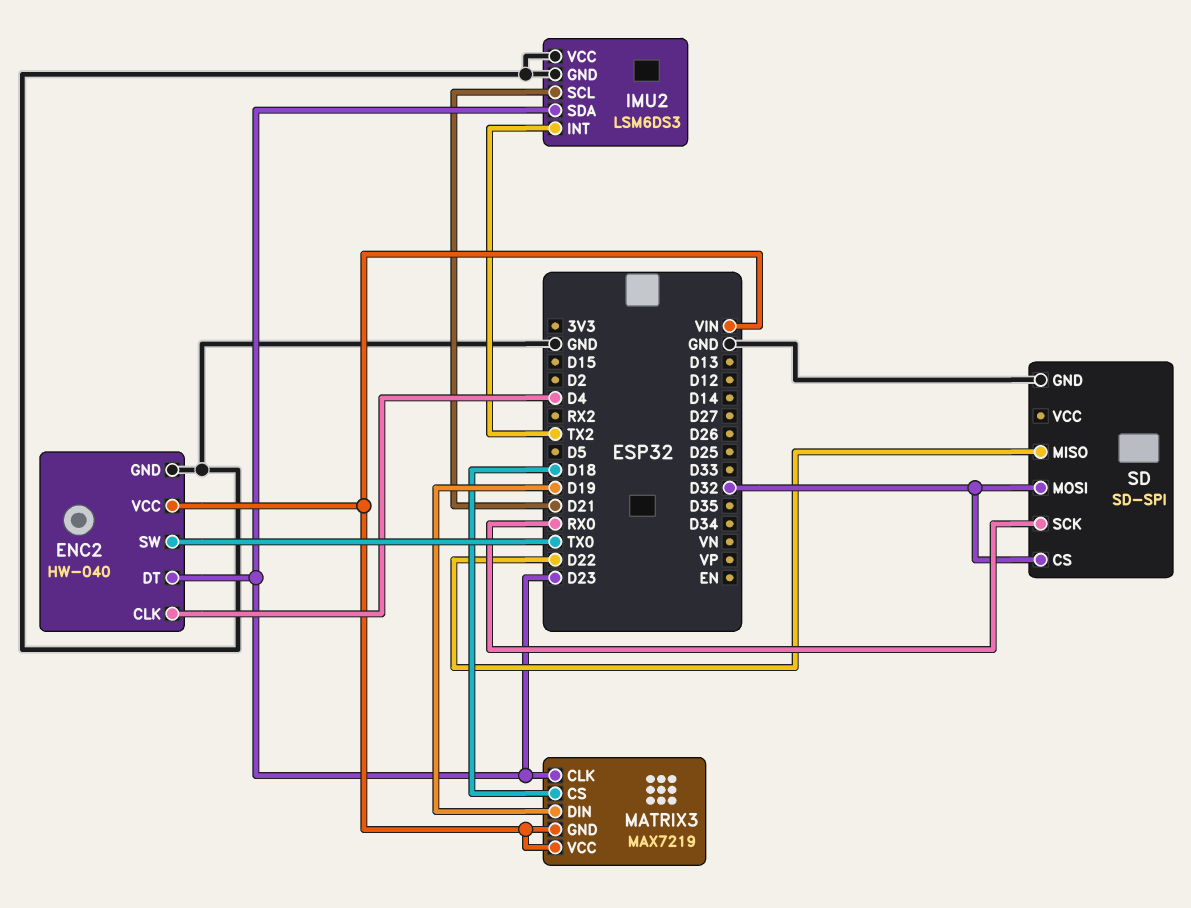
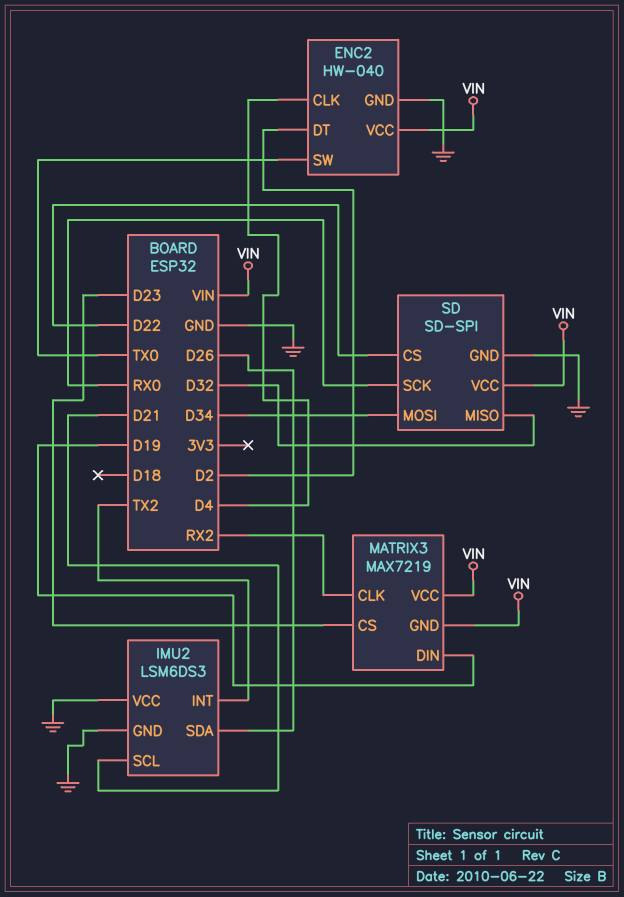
ENC2 pin DT: D23 -> D2
IMU2 pin SDA: D23 -> D26
MATRIX3 pin CLK: D23 -> RX2
MATRIX3 pin CS: D18 -> D23
SD pin CS: D32 -> D22
SD pin MISO: D22 -> D32
SD pin MOSI: D32 -> D34
SD pin VCC: none -> VIN

